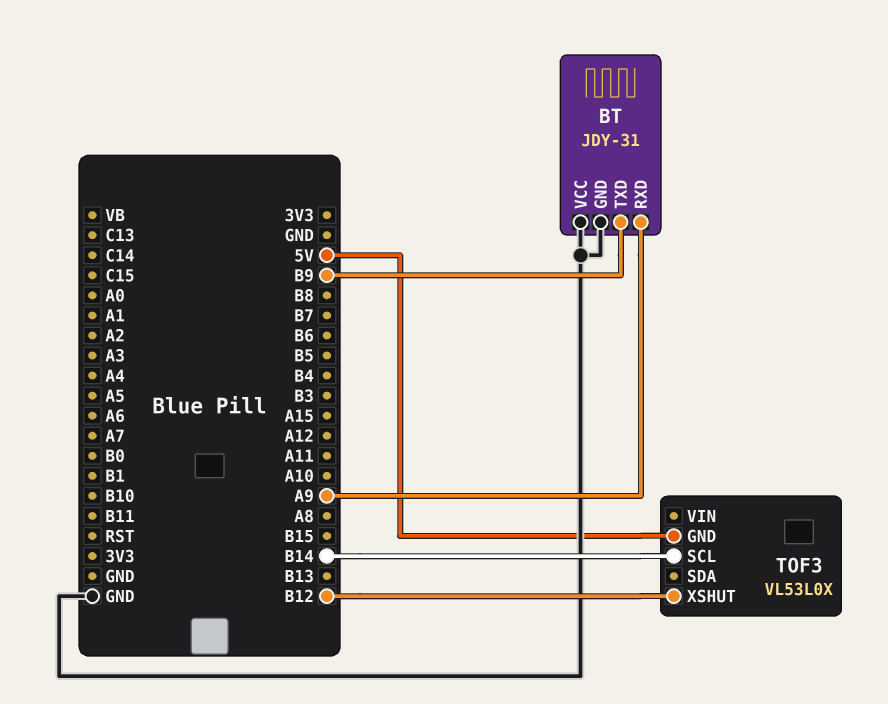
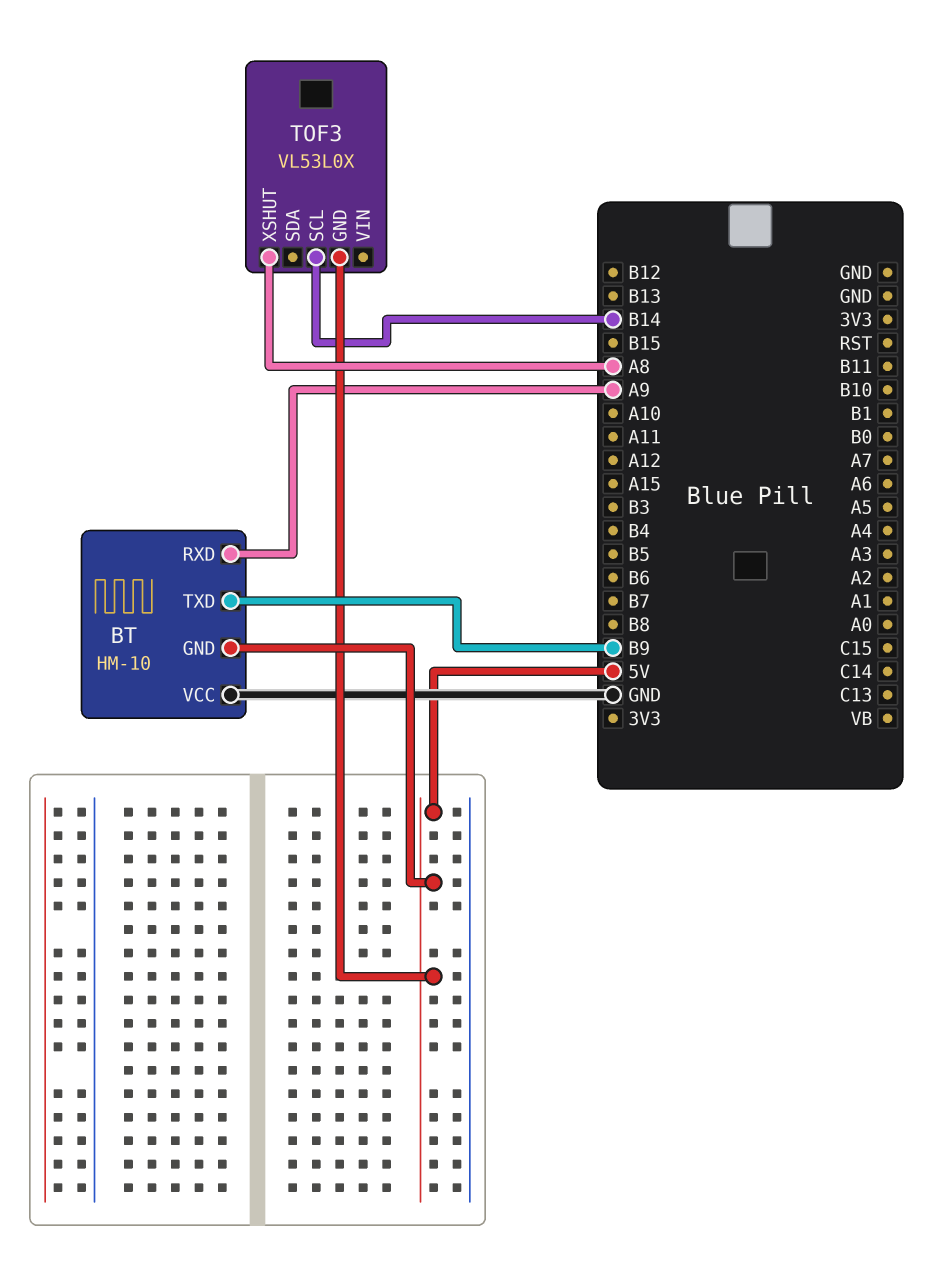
BT: JDY-31 -> HM-10
BT pin GND: GND -> 5V
TOF3 pin XSHUT: B12 -> A8

